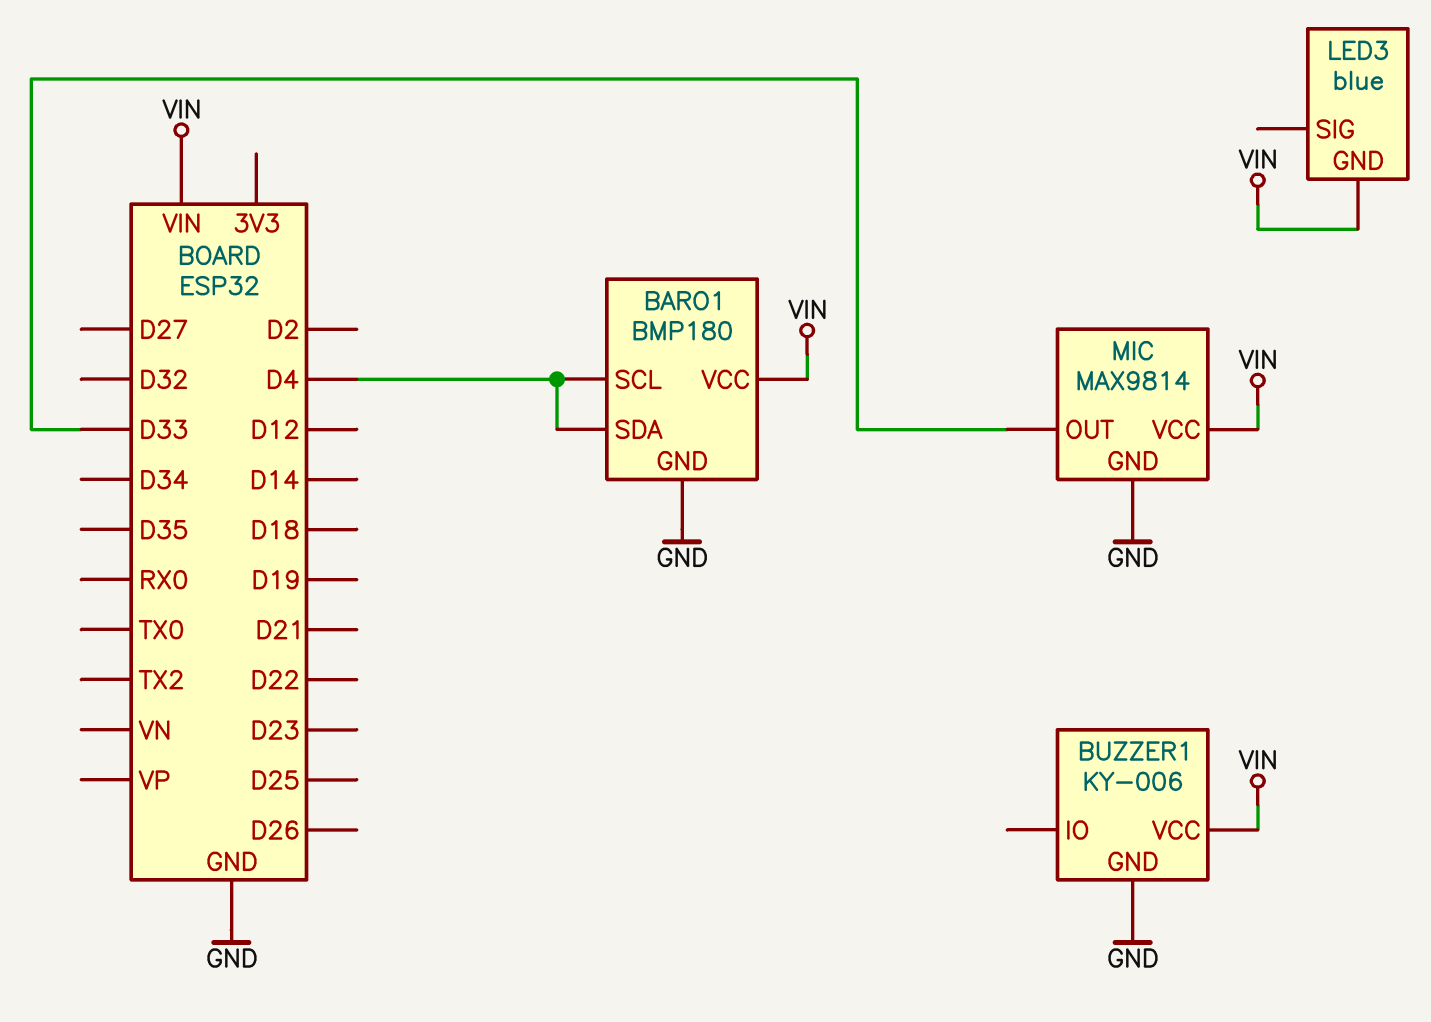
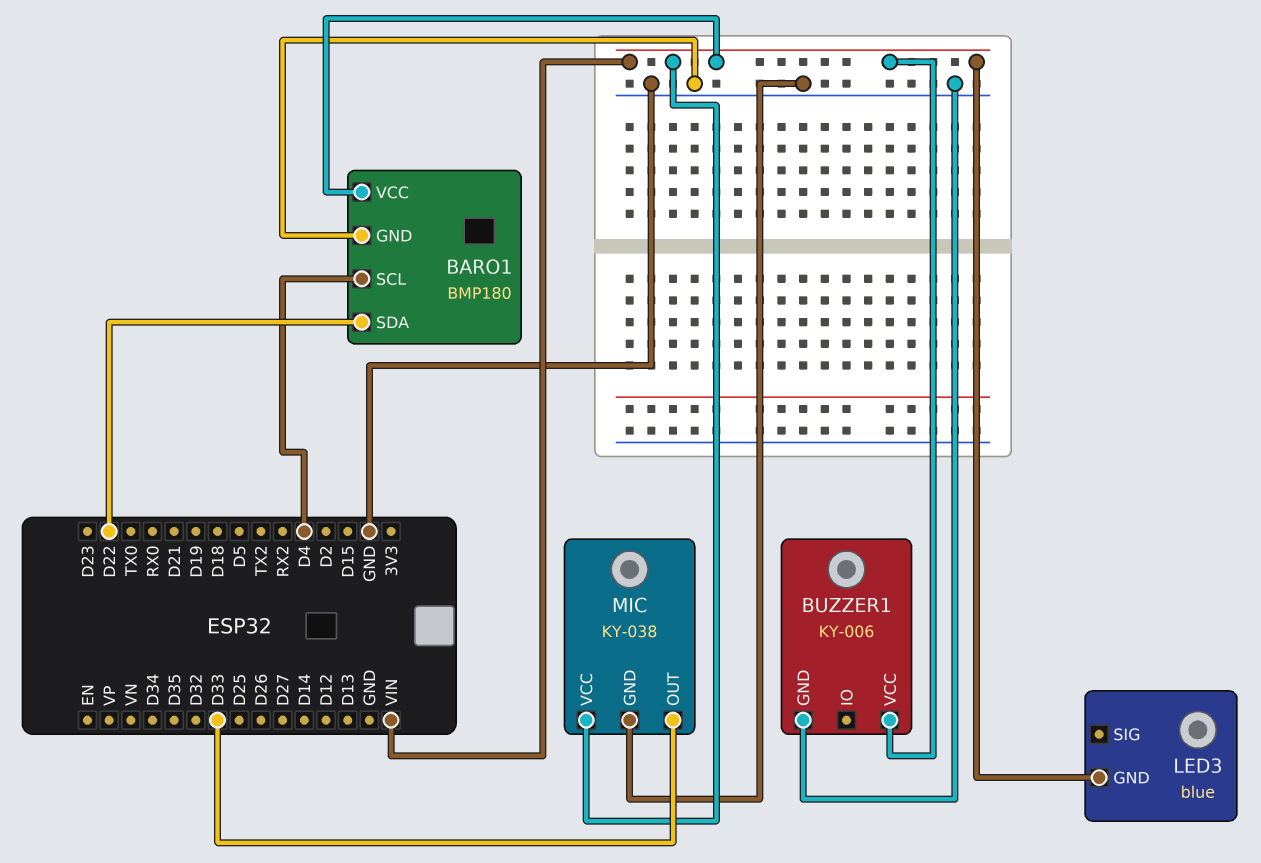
BARO1 pin SDA: D4 -> D22
MIC: MAX9814 -> KY-038

